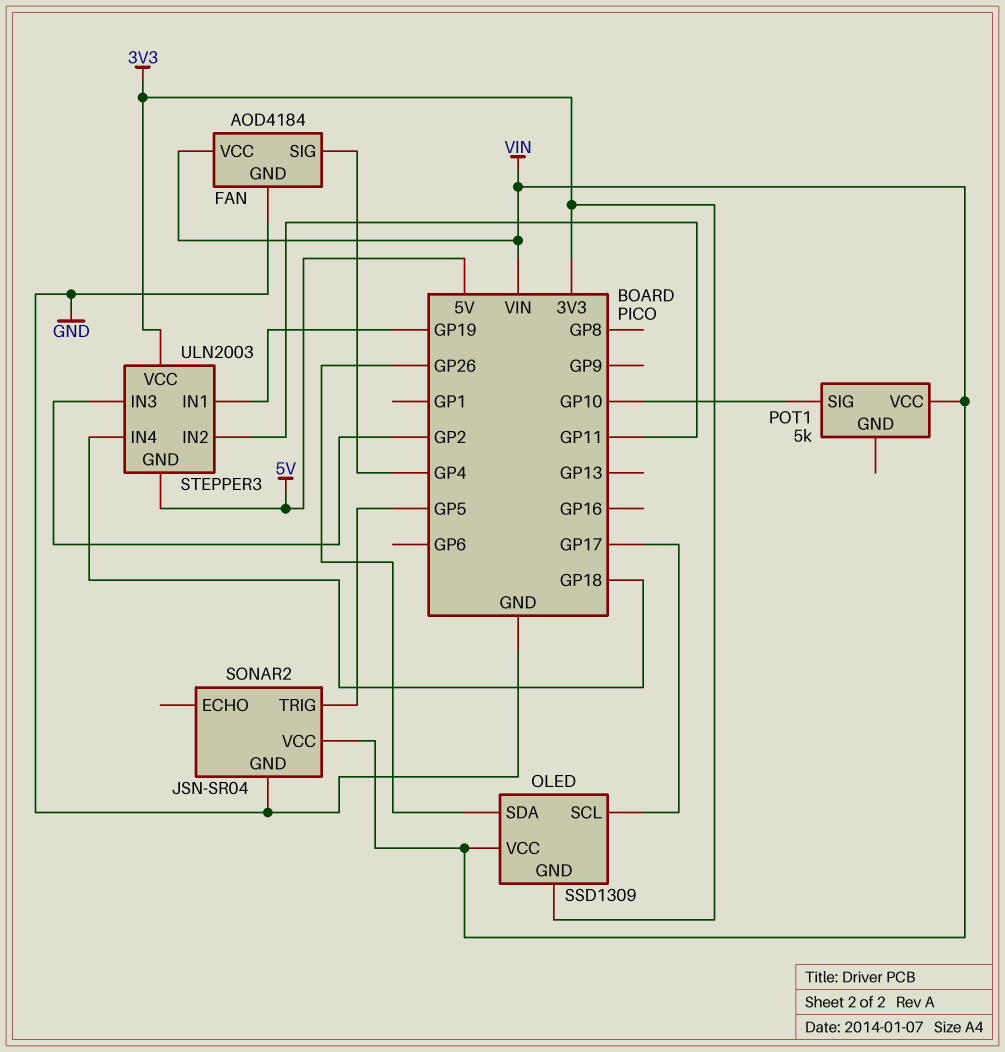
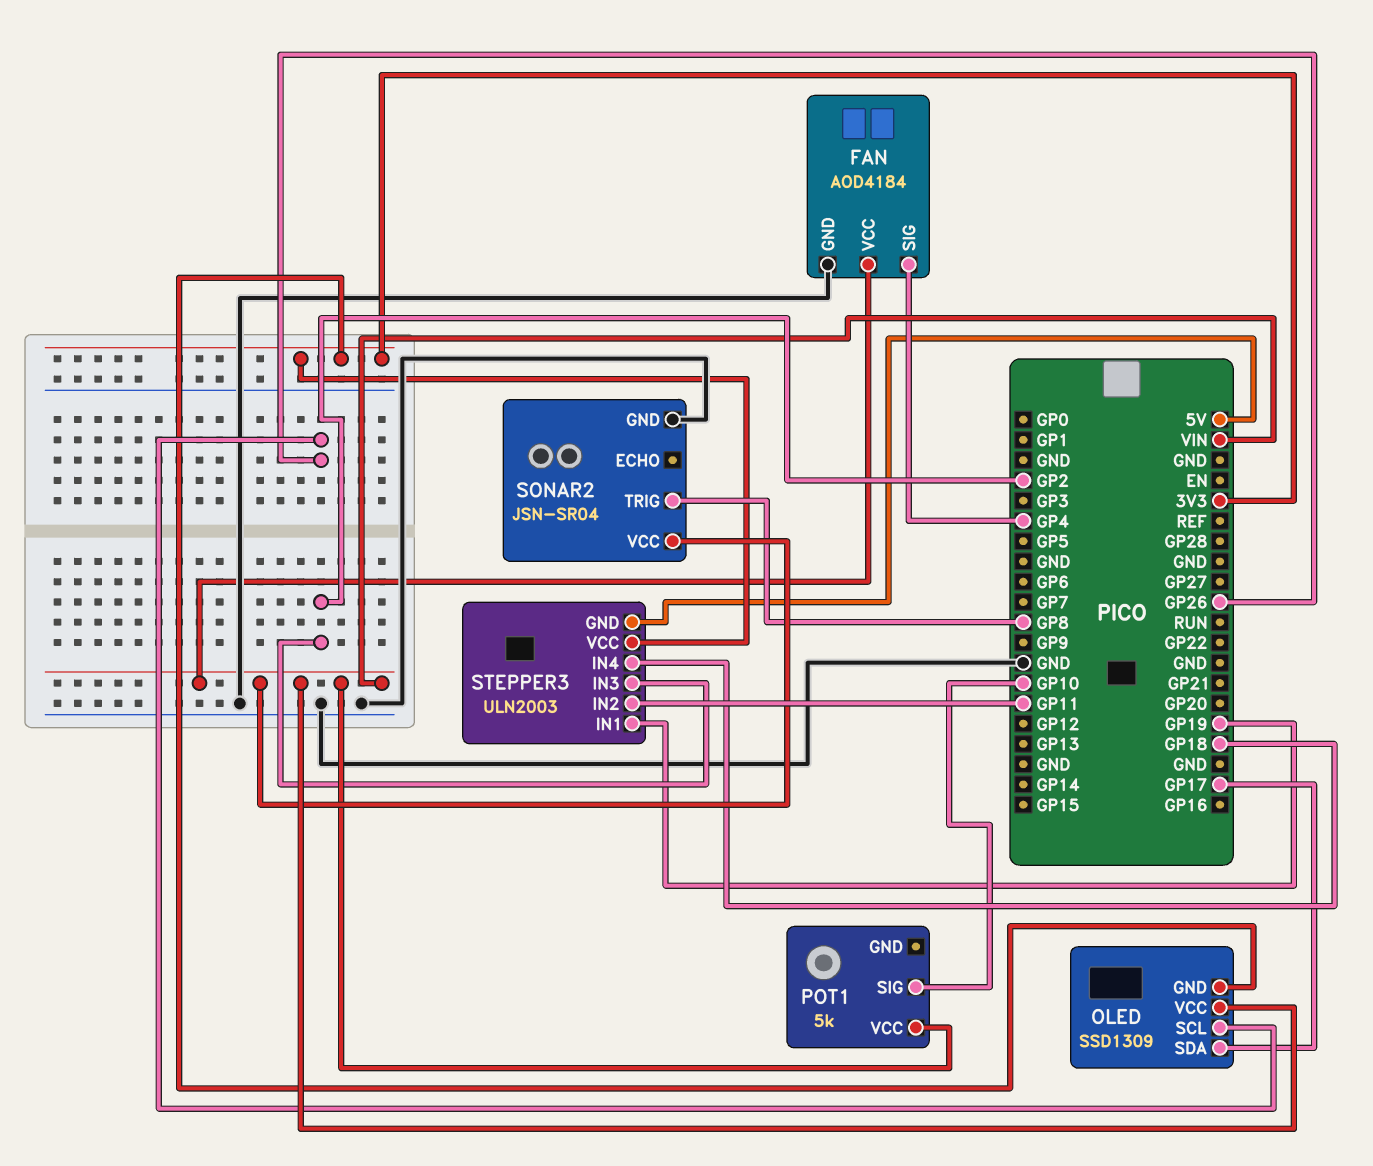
OLED pin SCL: GP17 -> GP26
OLED pin SDA: GP26 -> GP17
SONAR2 pin TRIG: GP5 -> GP8

